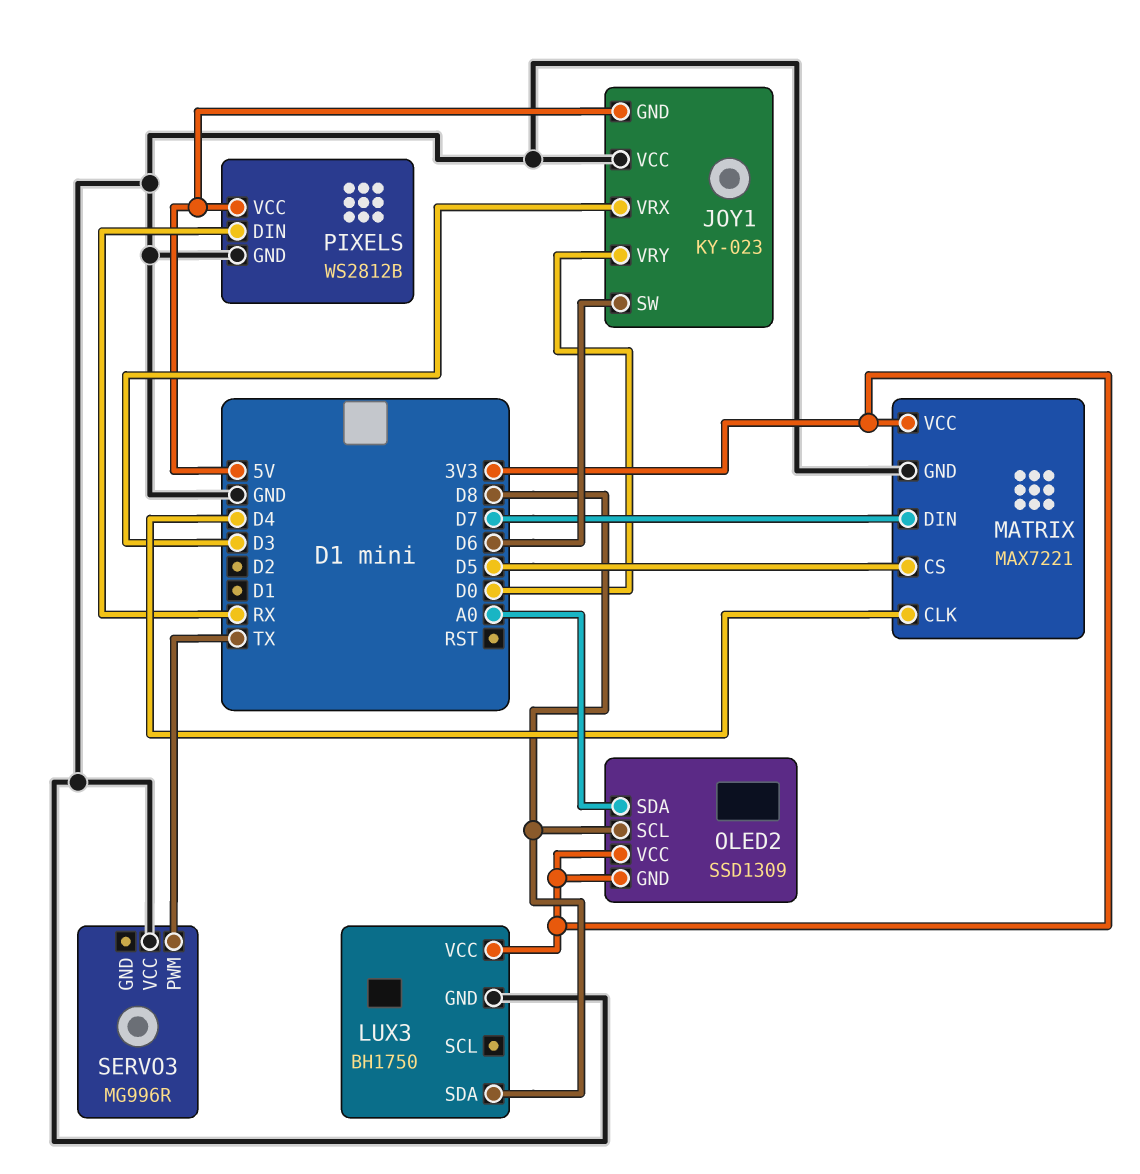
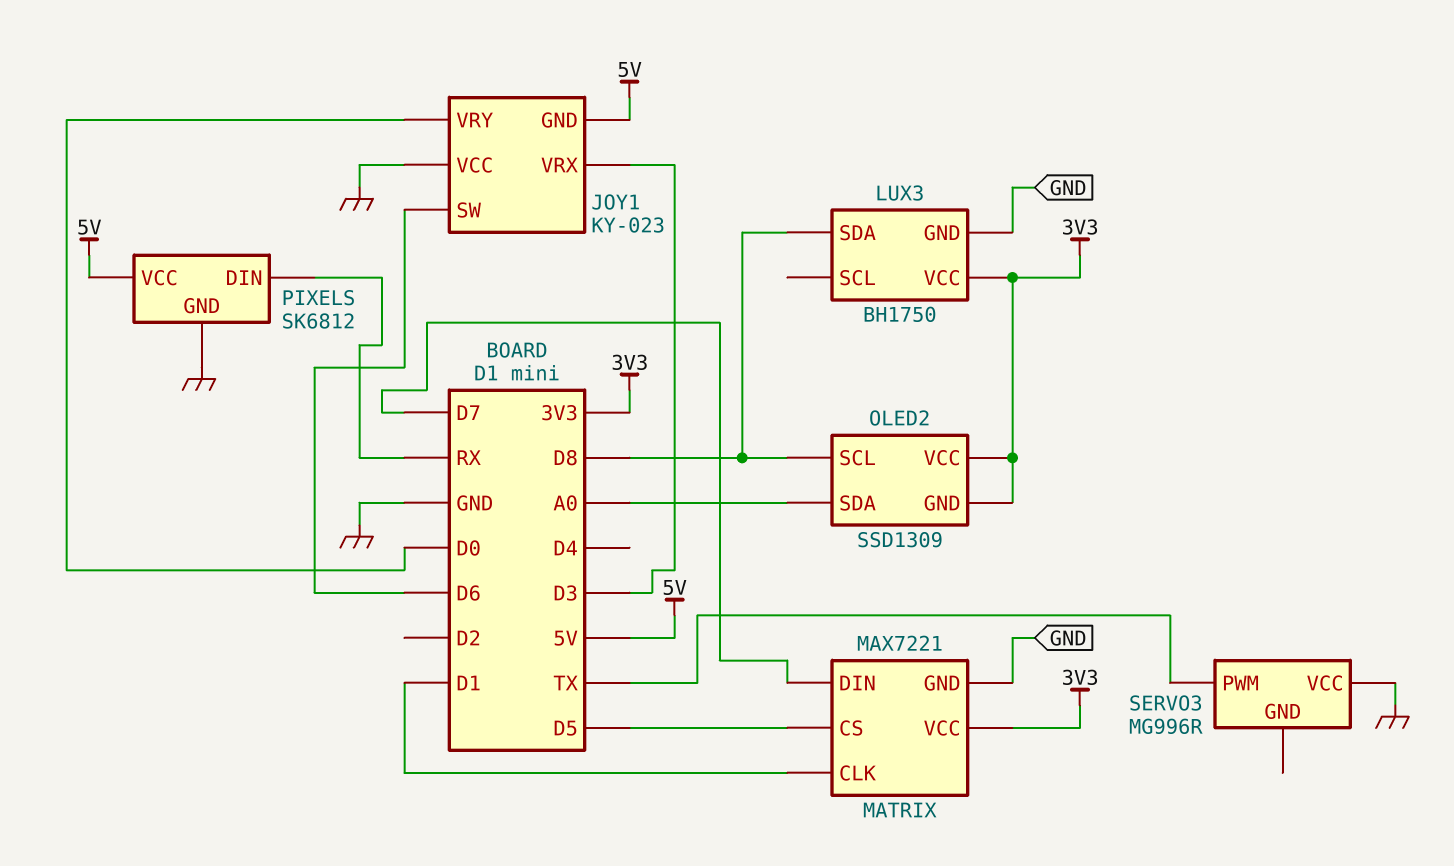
MATRIX pin CLK: D4 -> D1
PIXELS: WS2812B -> SK6812

